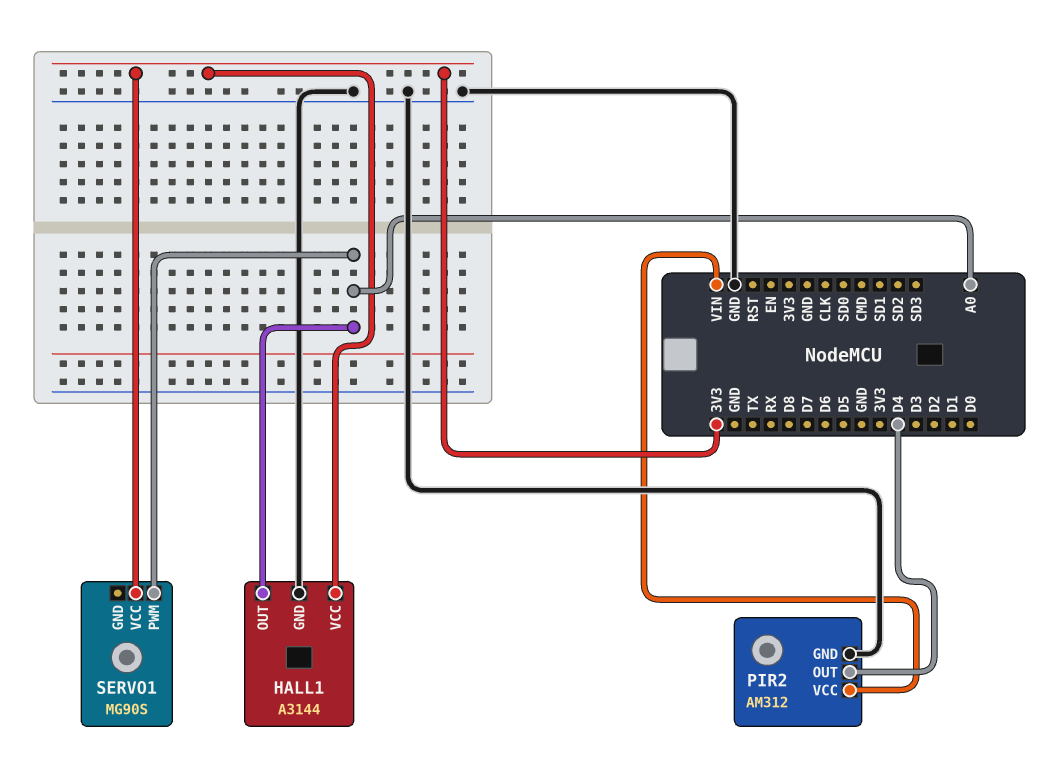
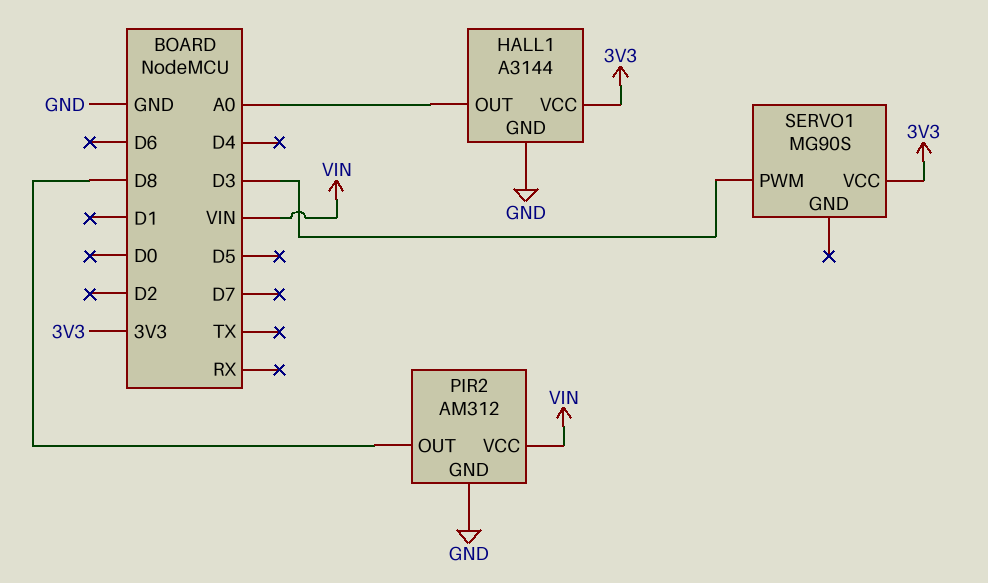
PIR2 pin OUT: D4 -> D8
SERVO1 pin PWM: A0 -> D3

